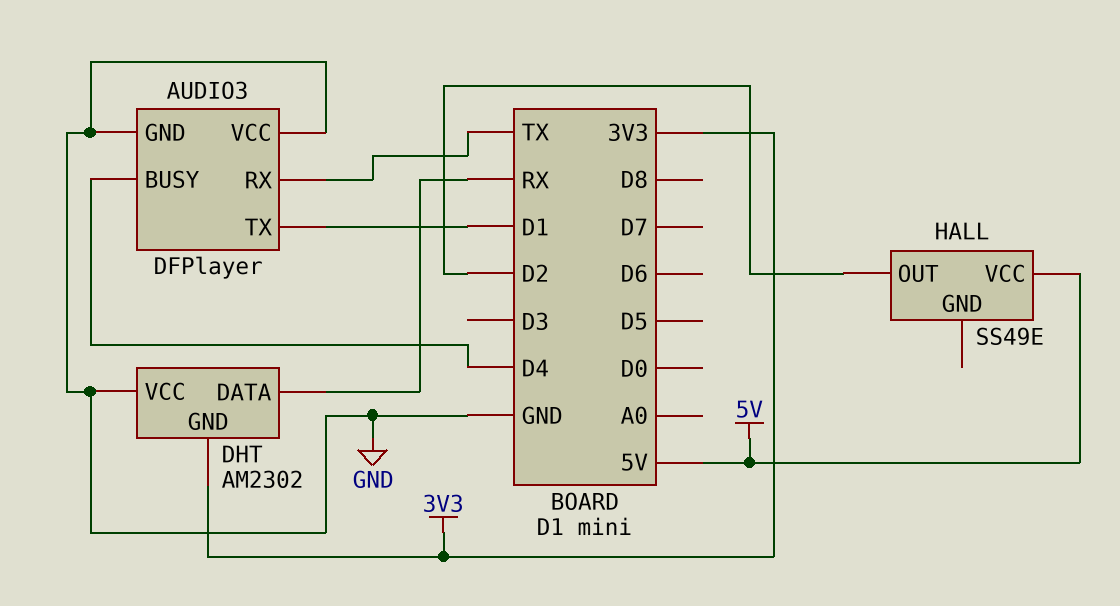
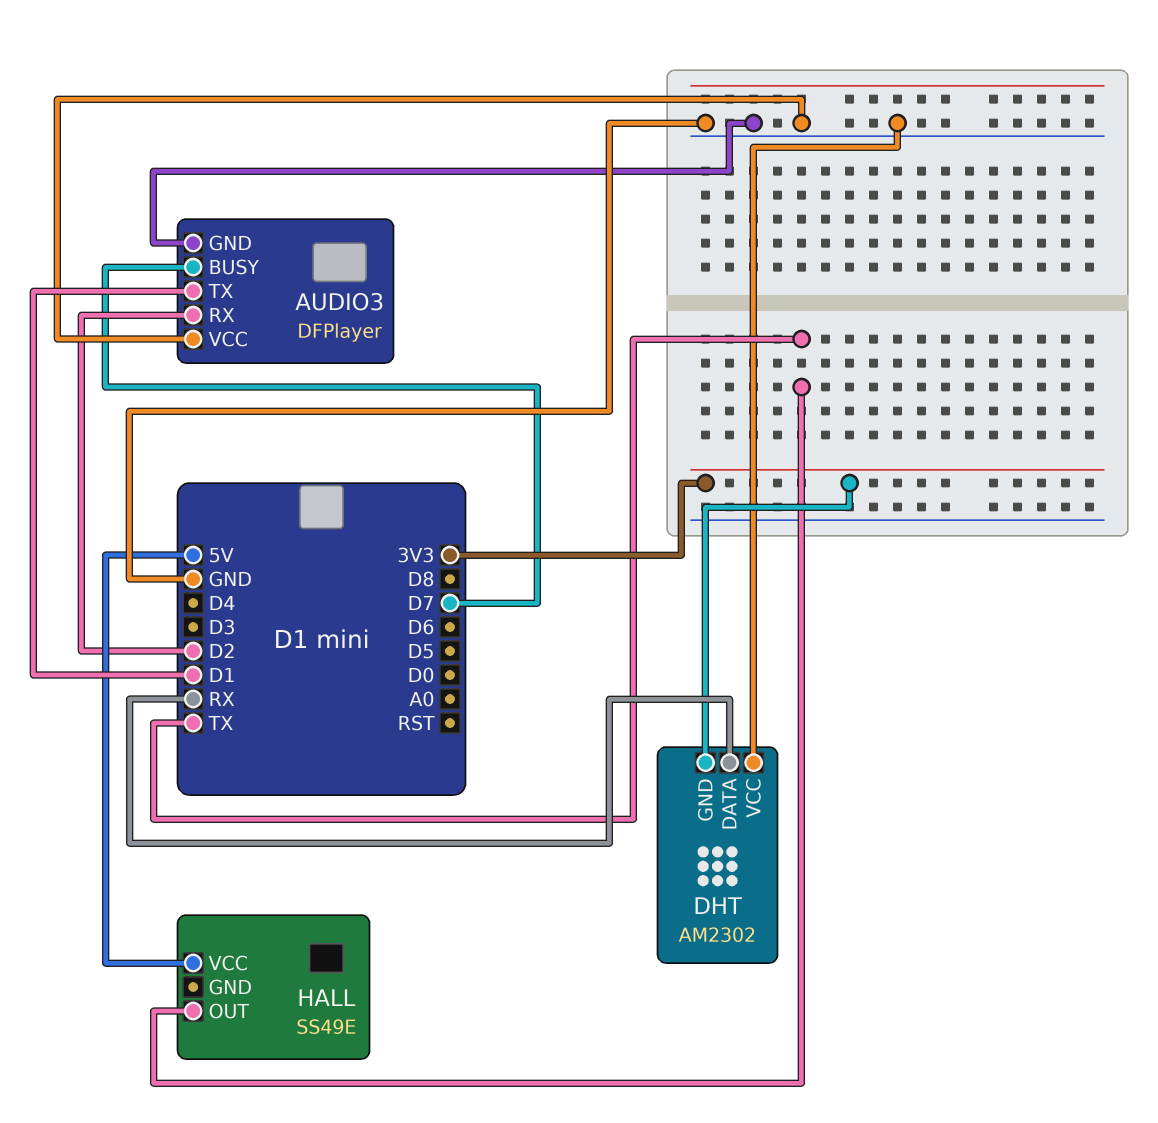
AUDIO3 pin BUSY: D4 -> D7
AUDIO3 pin RX: TX -> D2
HALL pin OUT: D2 -> TX

